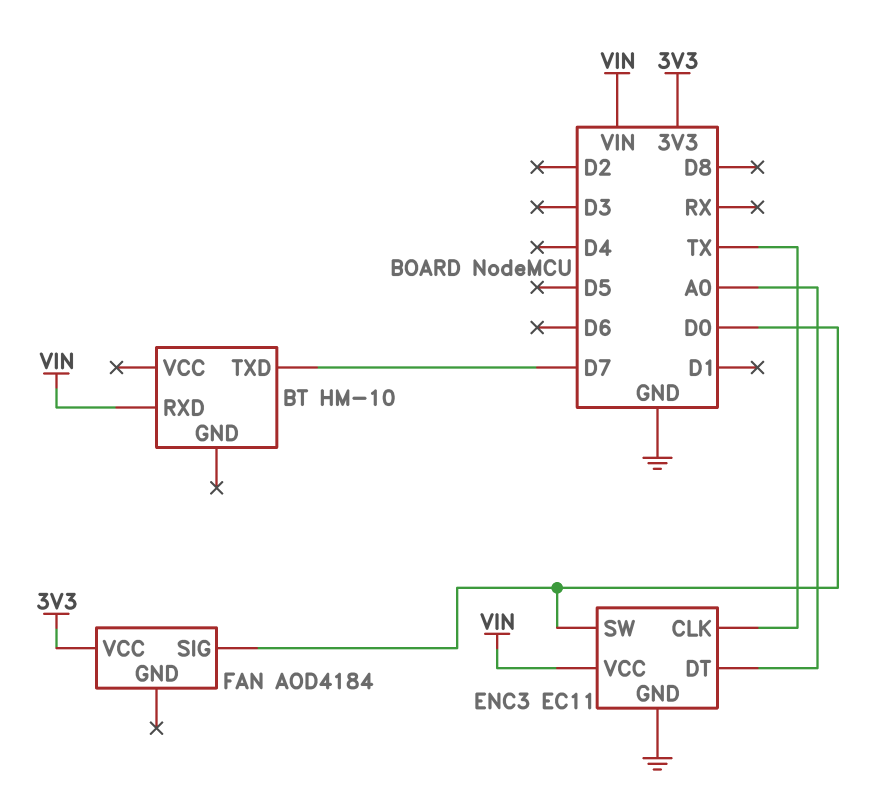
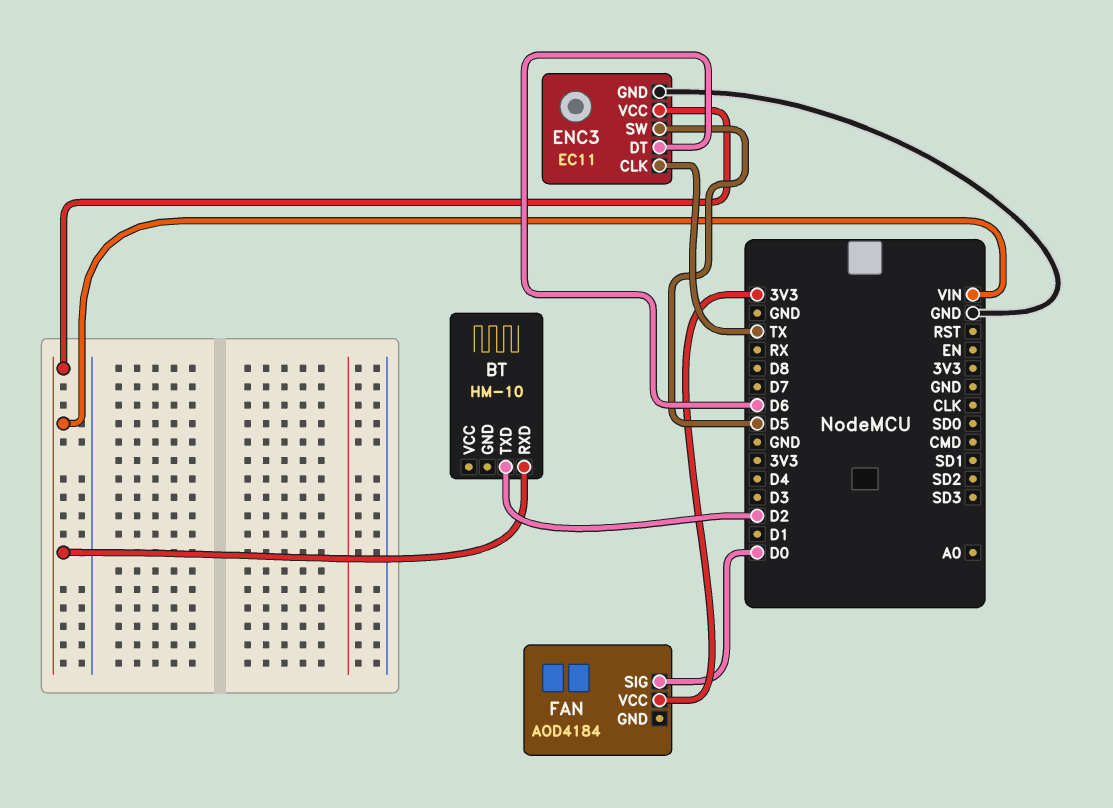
BT pin TXD: D7 -> D2
ENC3 pin DT: A0 -> D6
ENC3 pin SW: D0 -> D5

